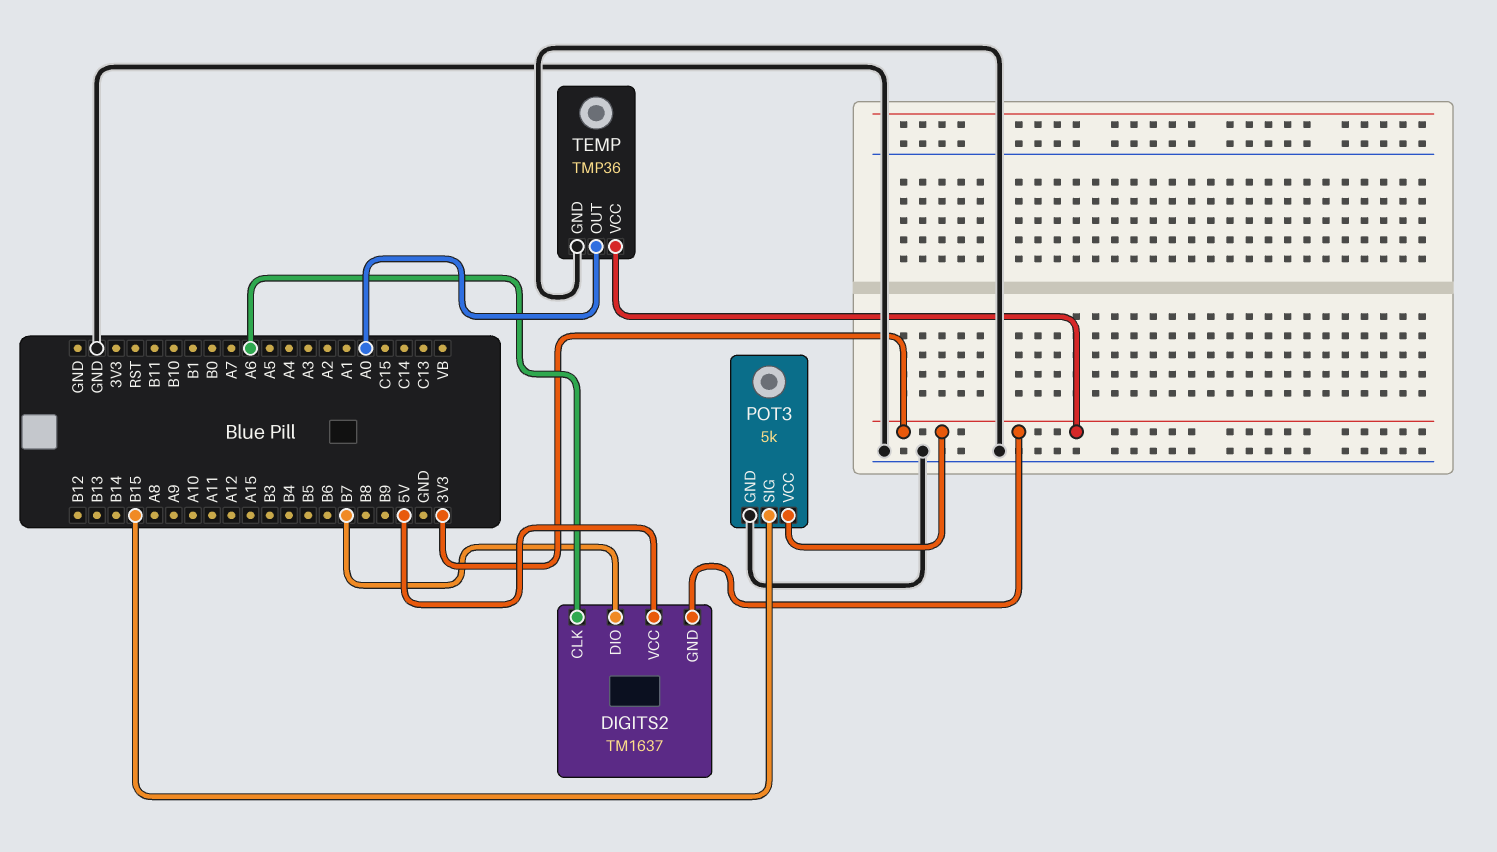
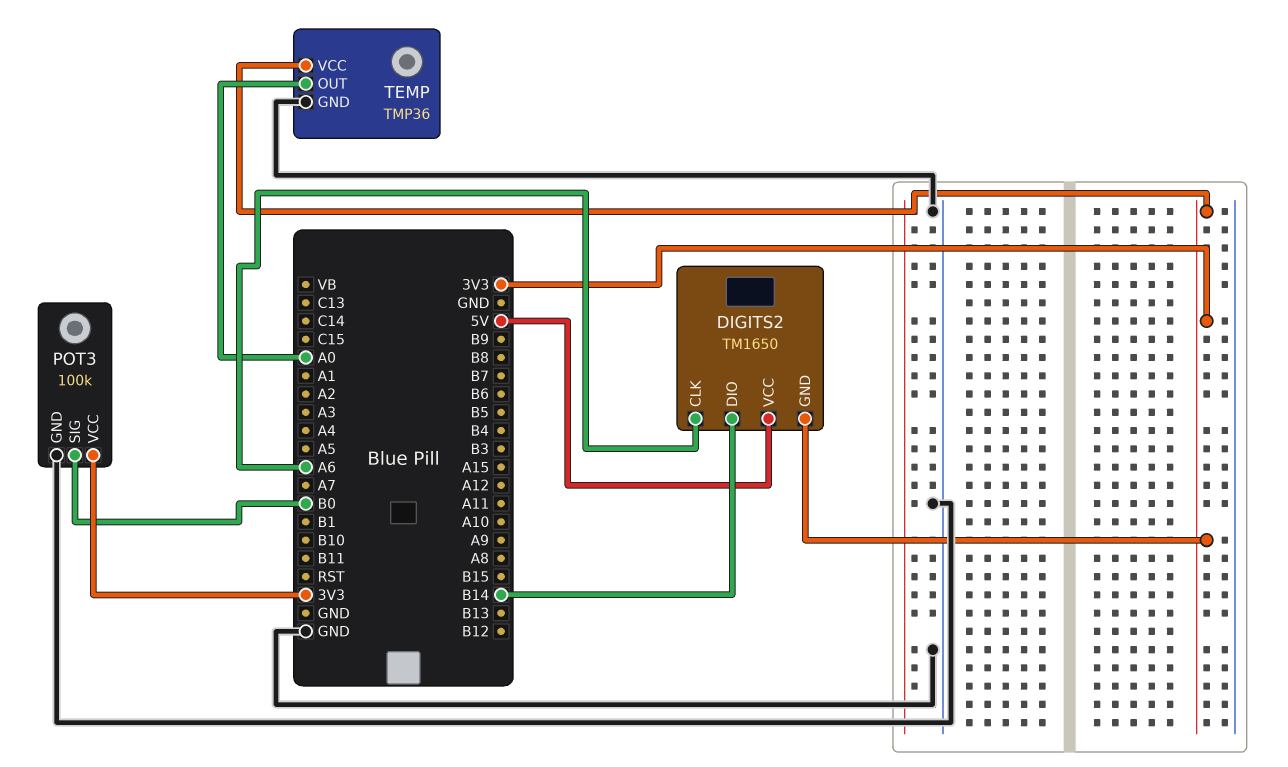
DIGITS2: TM1637 -> TM1650
DIGITS2 pin DIO: B7 -> B14
POT3: 5k -> 100k
POT3 pin SIG: B15 -> B0

